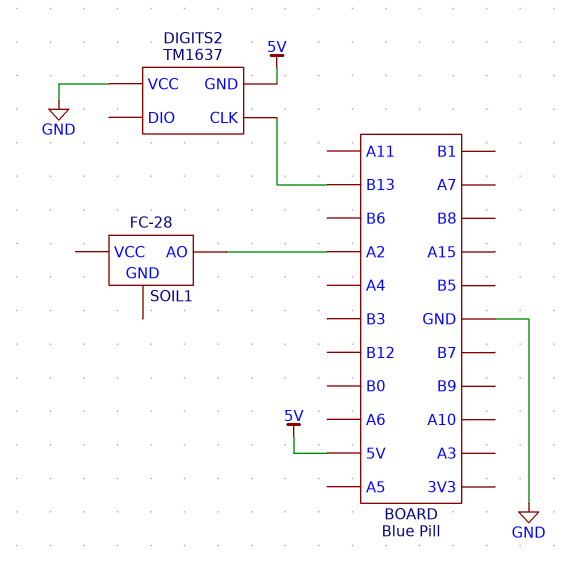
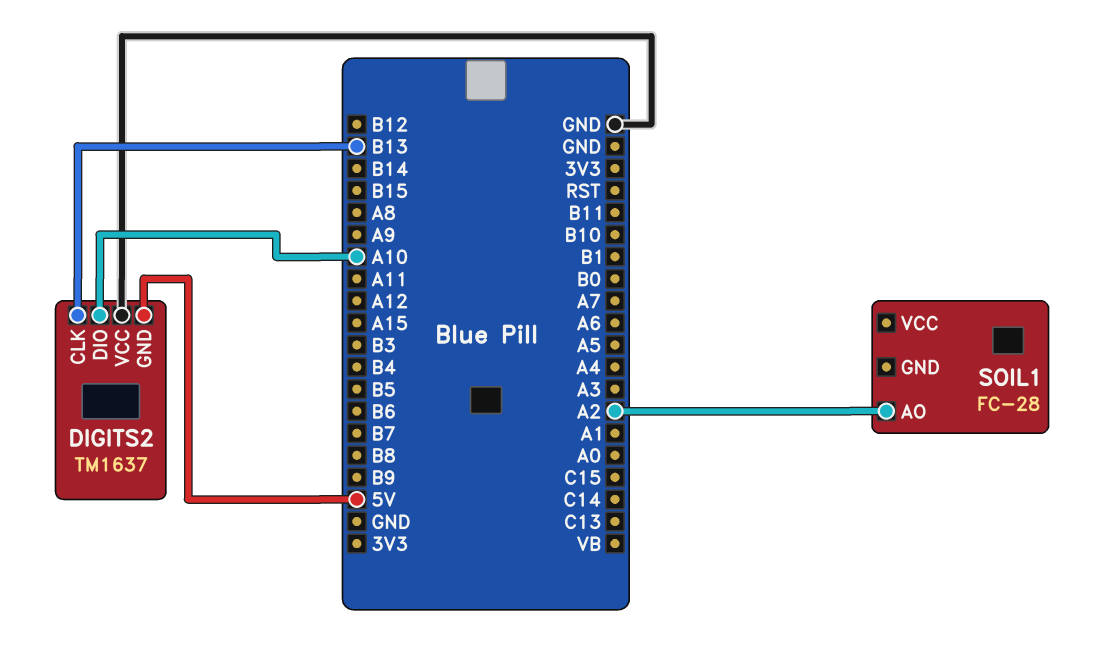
DIGITS2 pin DIO: none -> A10

